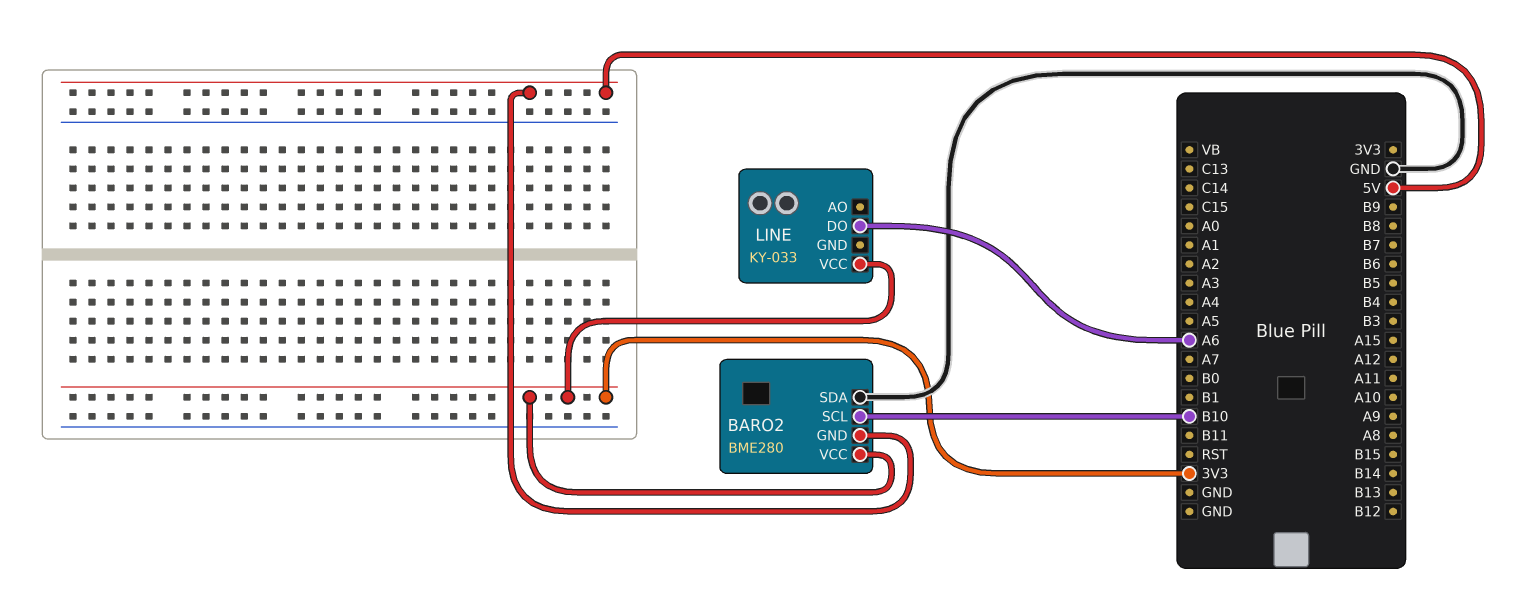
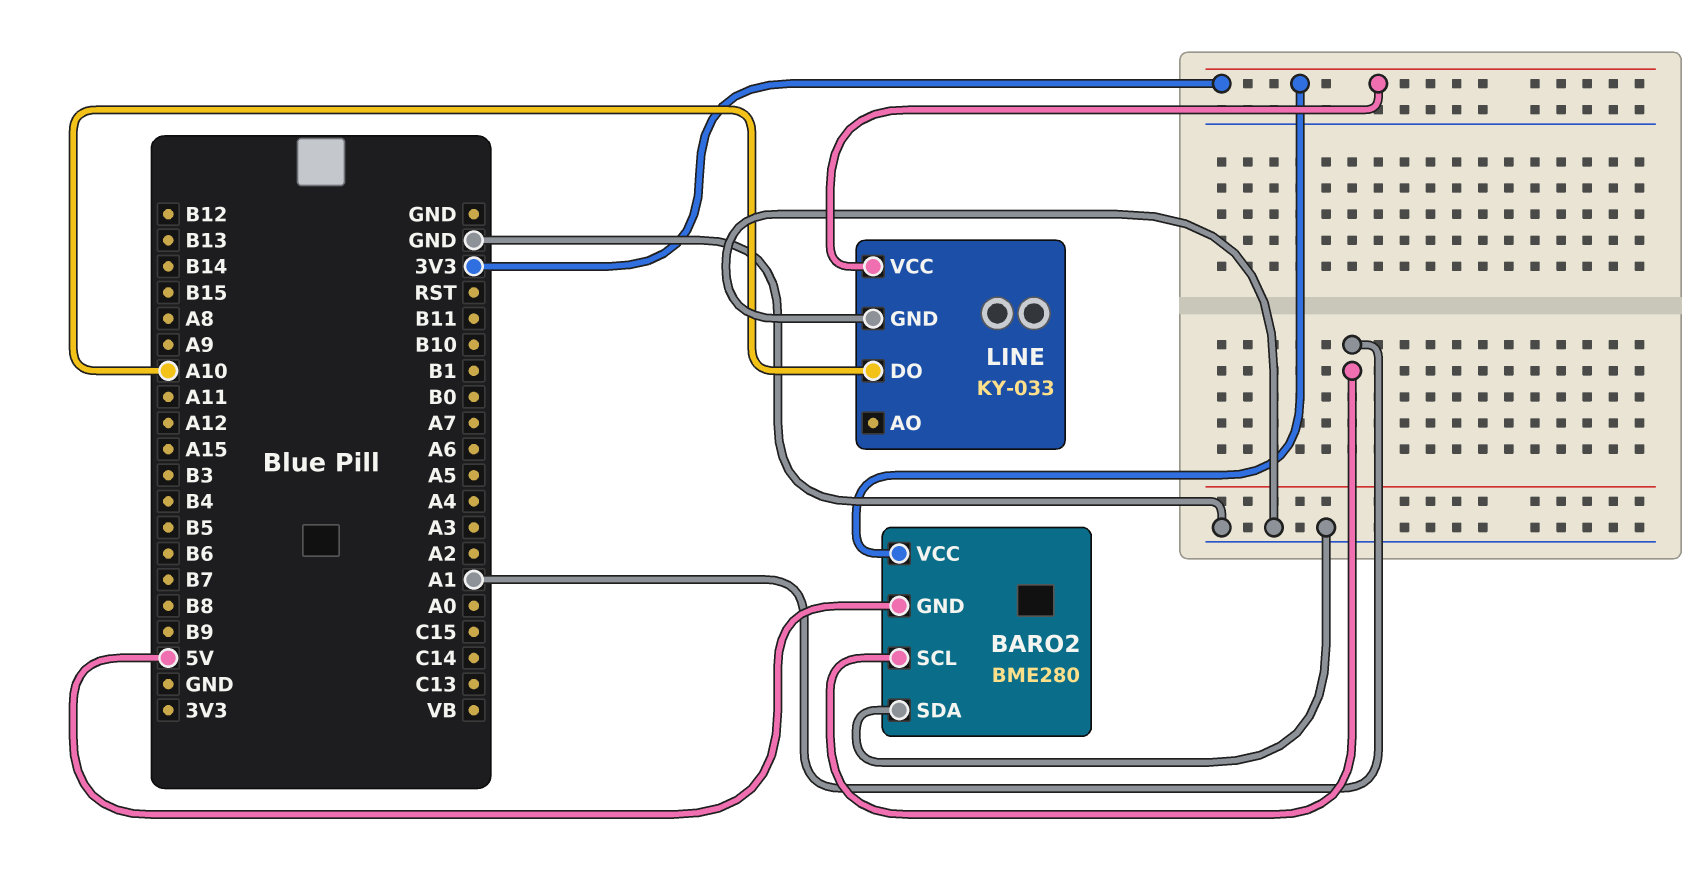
BARO2 pin SCL: B10 -> A1
LINE pin DO: A6 -> A10
LINE pin GND: none -> GND

